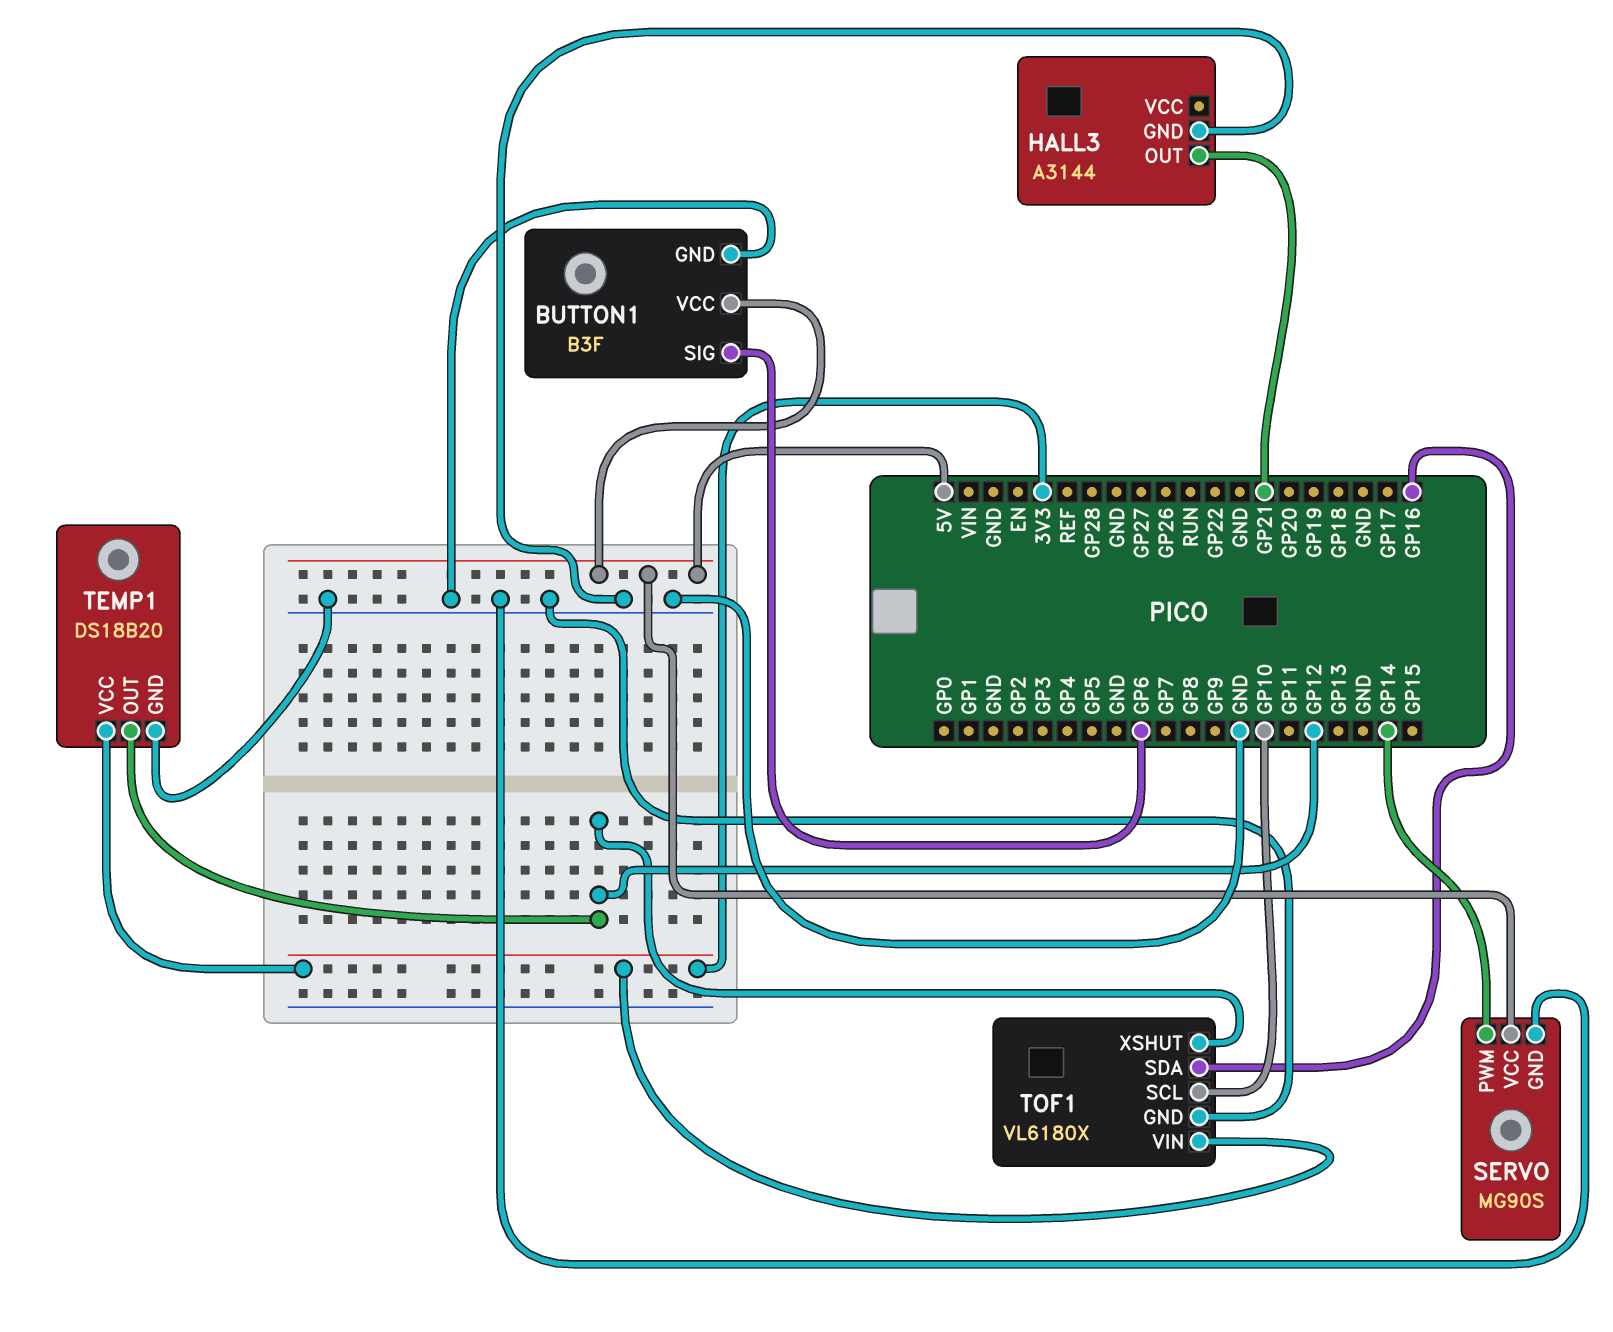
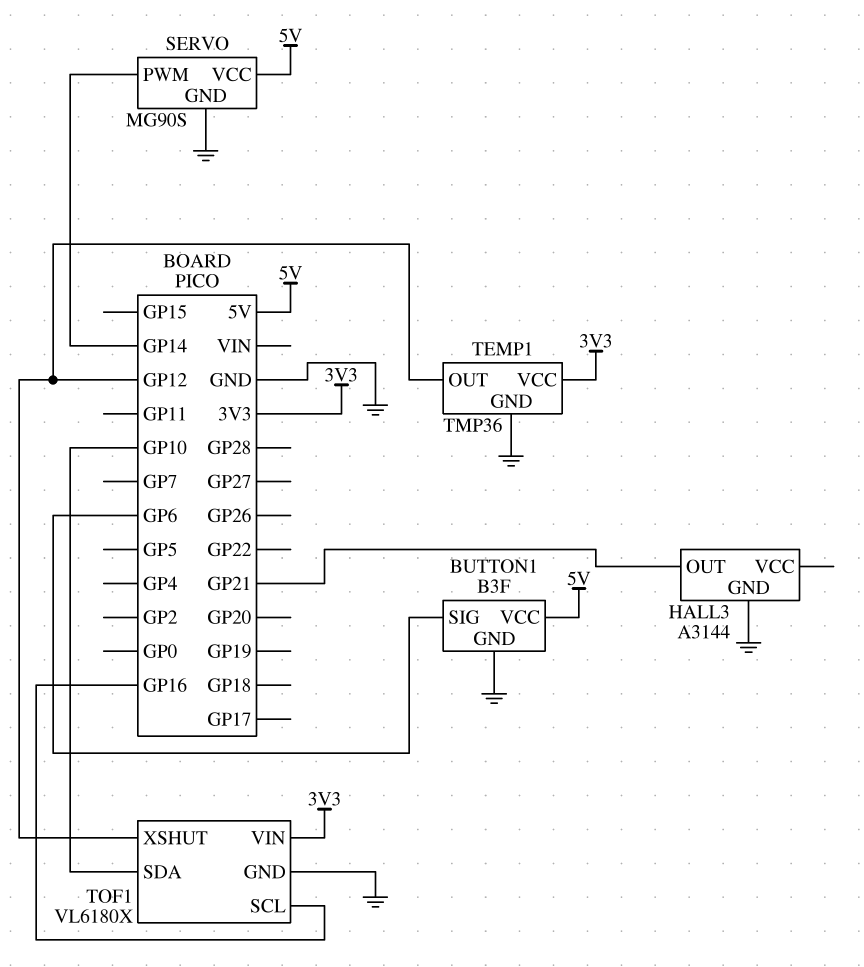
TEMP1: DS18B20 -> TMP36
TOF1 pin SCL: GP10 -> GP16
TOF1 pin SDA: GP16 -> GP10

